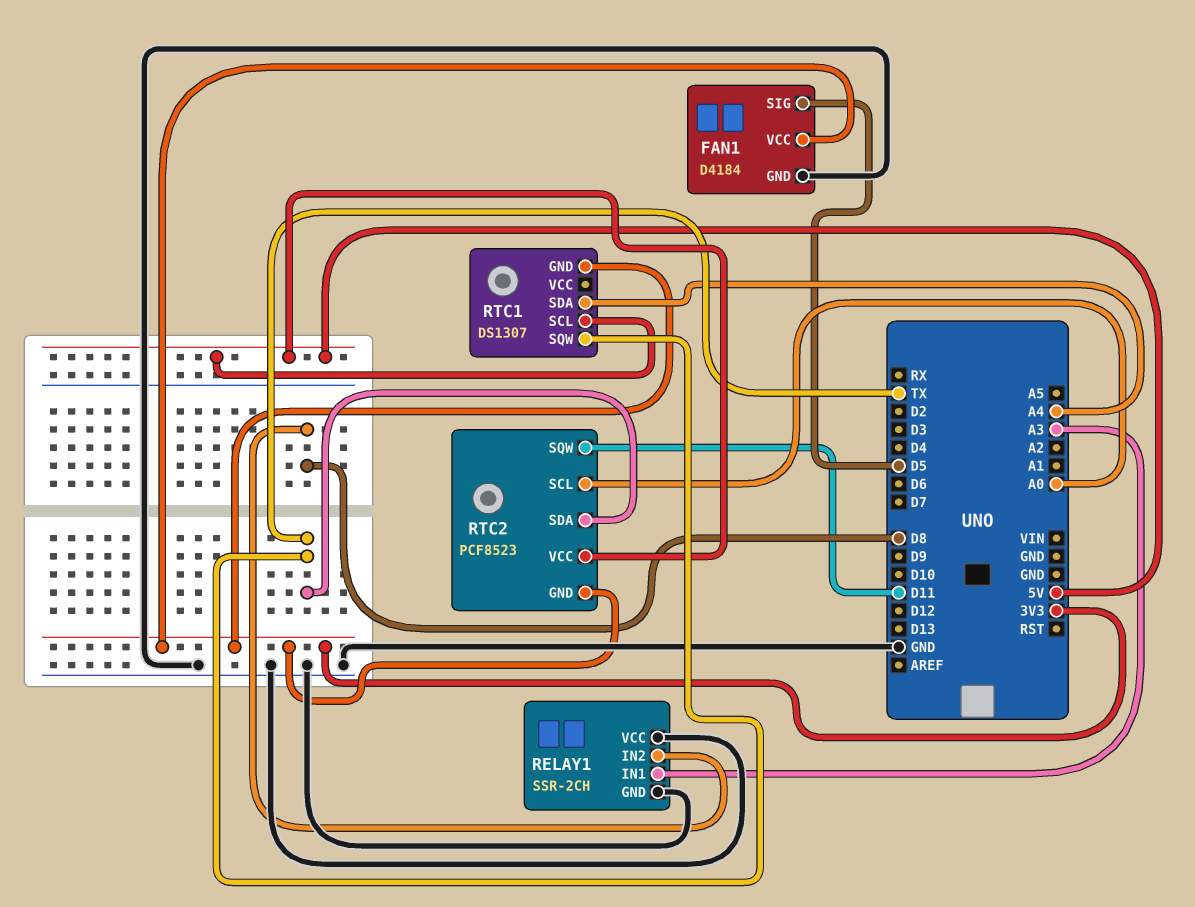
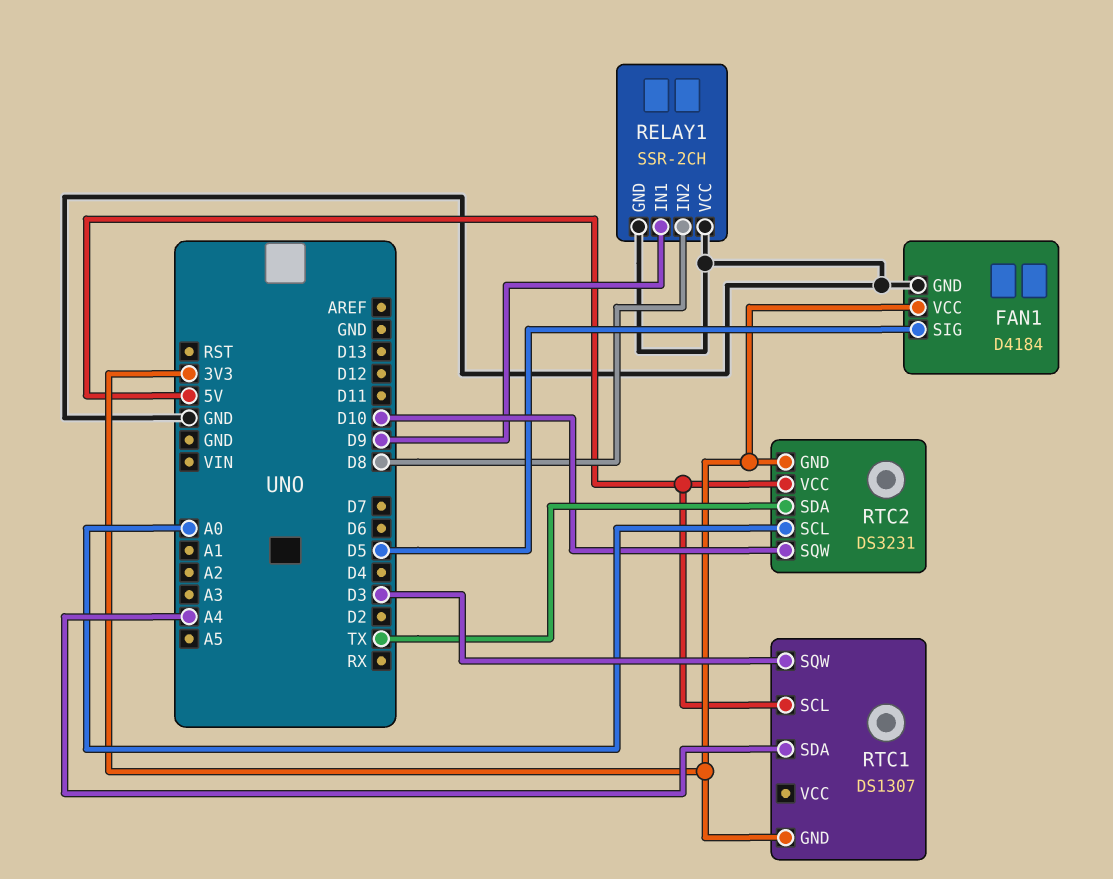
RELAY1 pin IN1: A3 -> D9
RTC1 pin SQW: TX -> D3
RTC2: PCF8523 -> DS3231
RTC2 pin SQW: D11 -> D10

